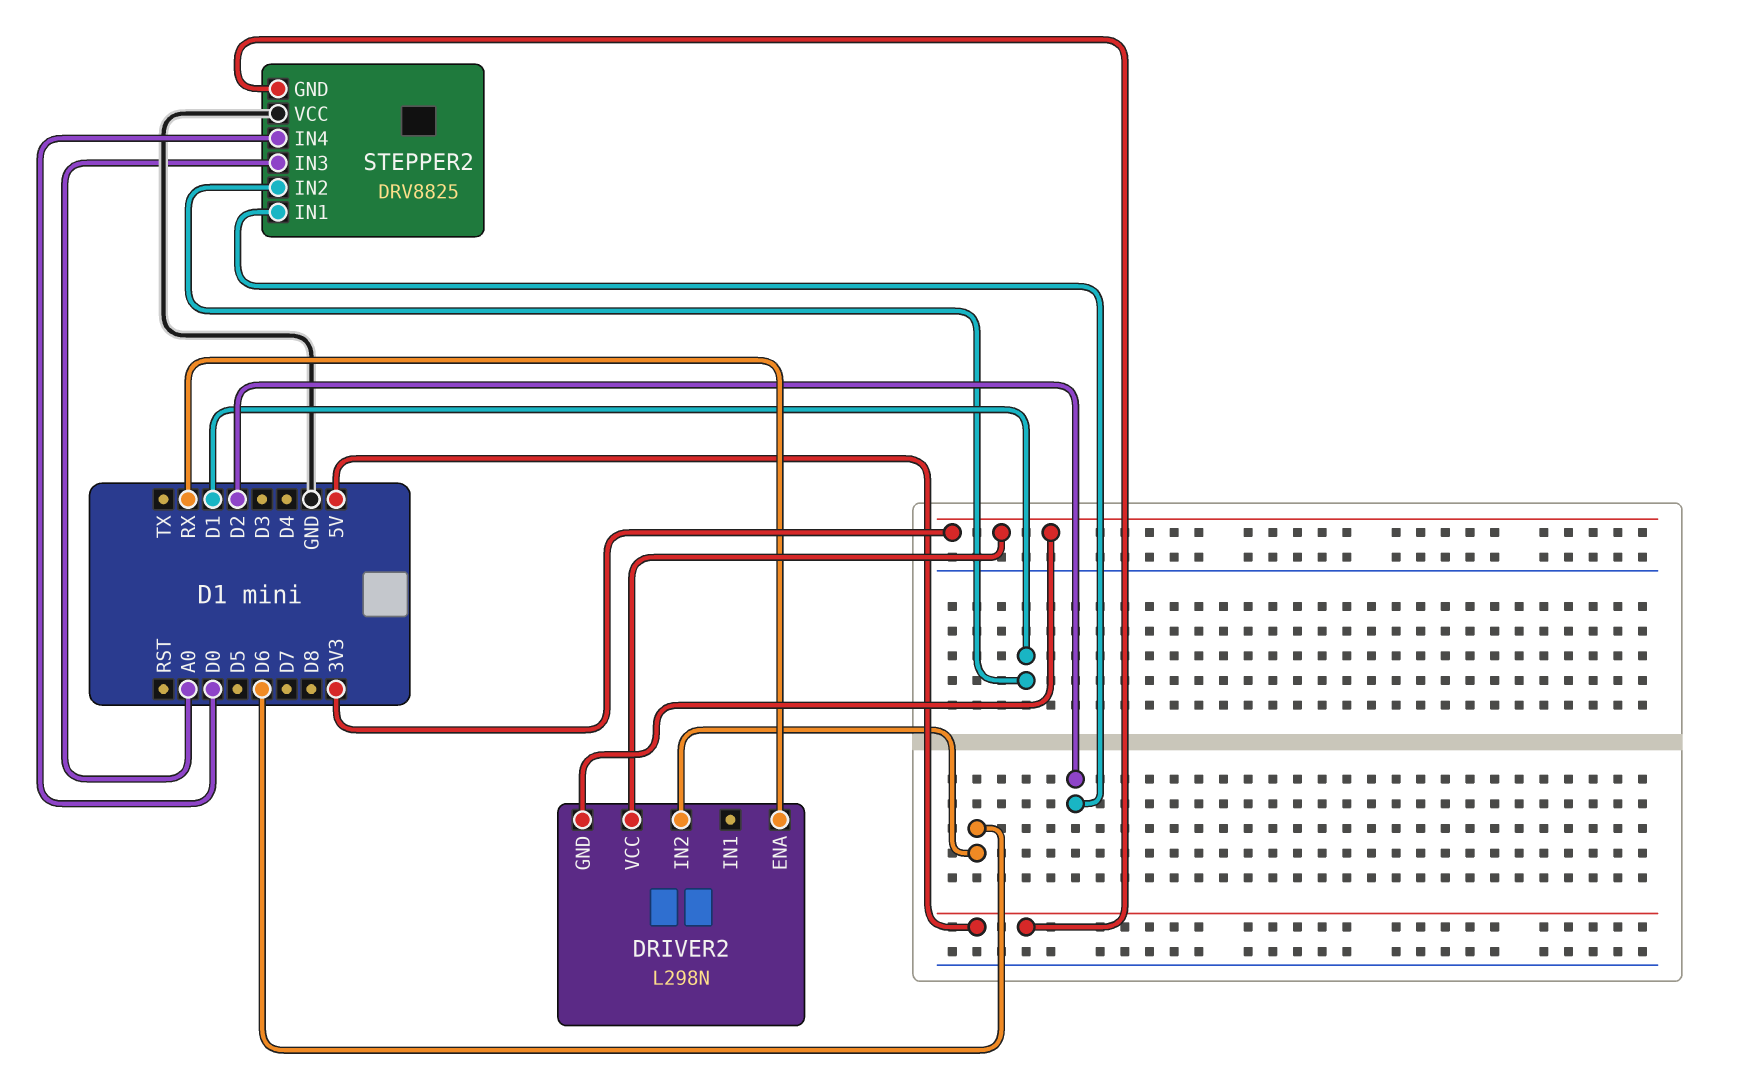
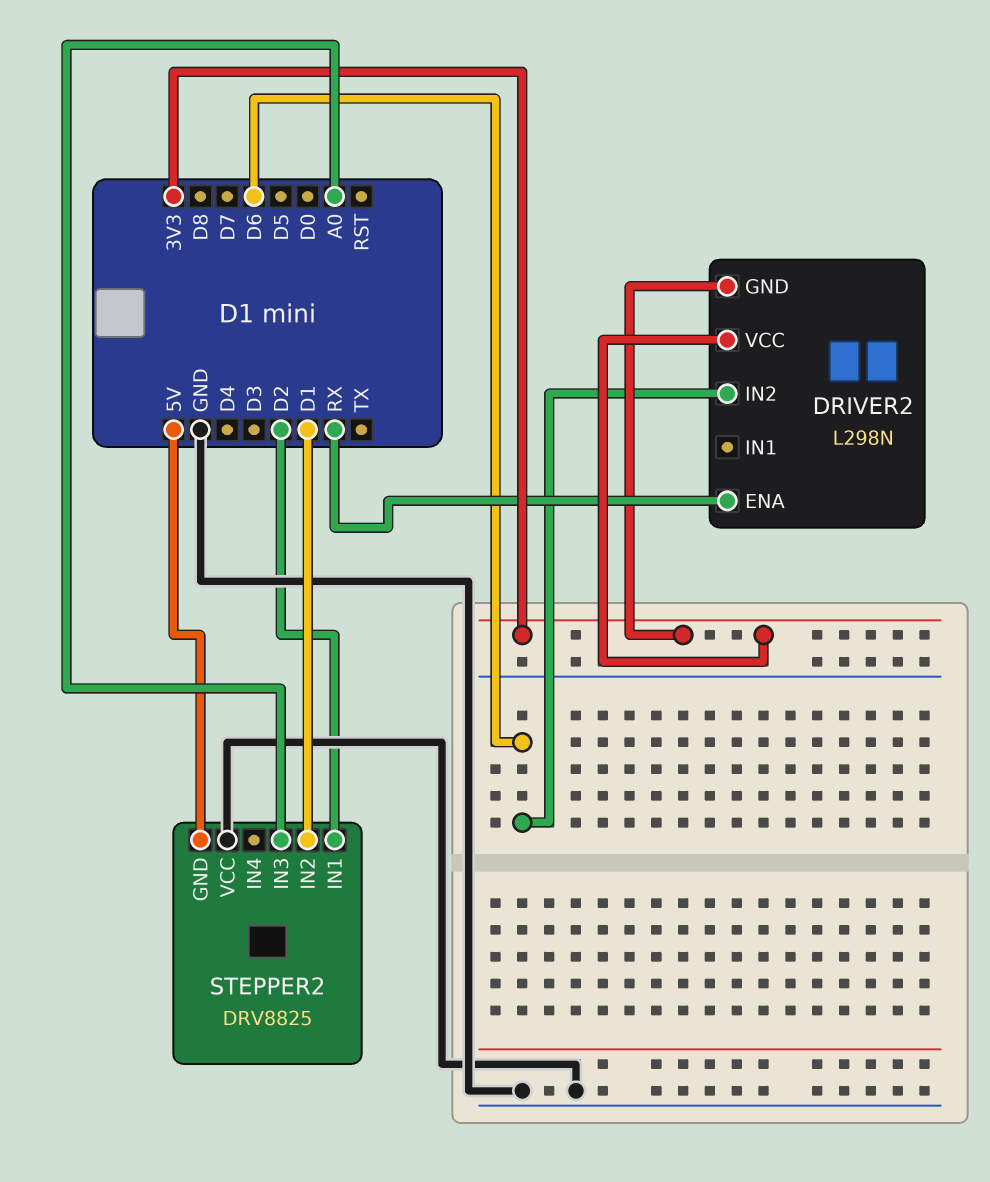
STEPPER2 pin IN4: D0 -> none

